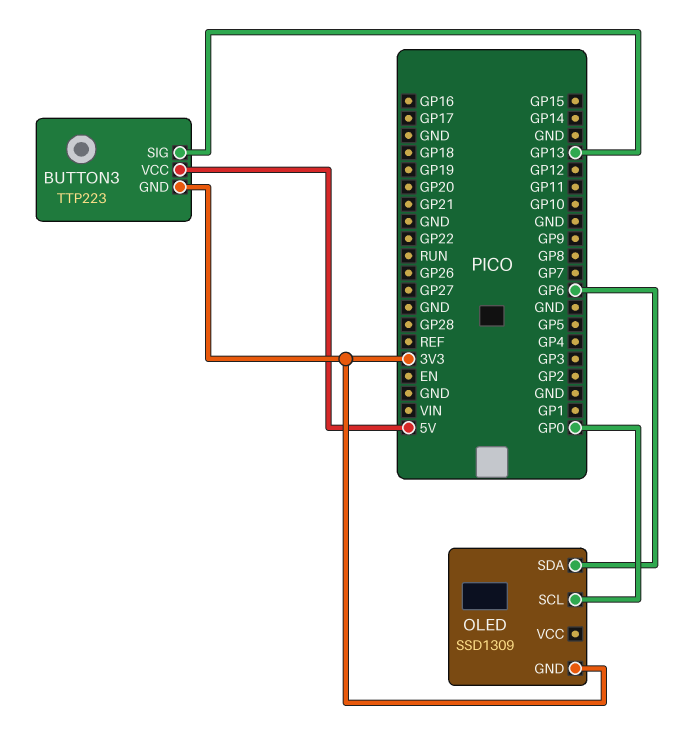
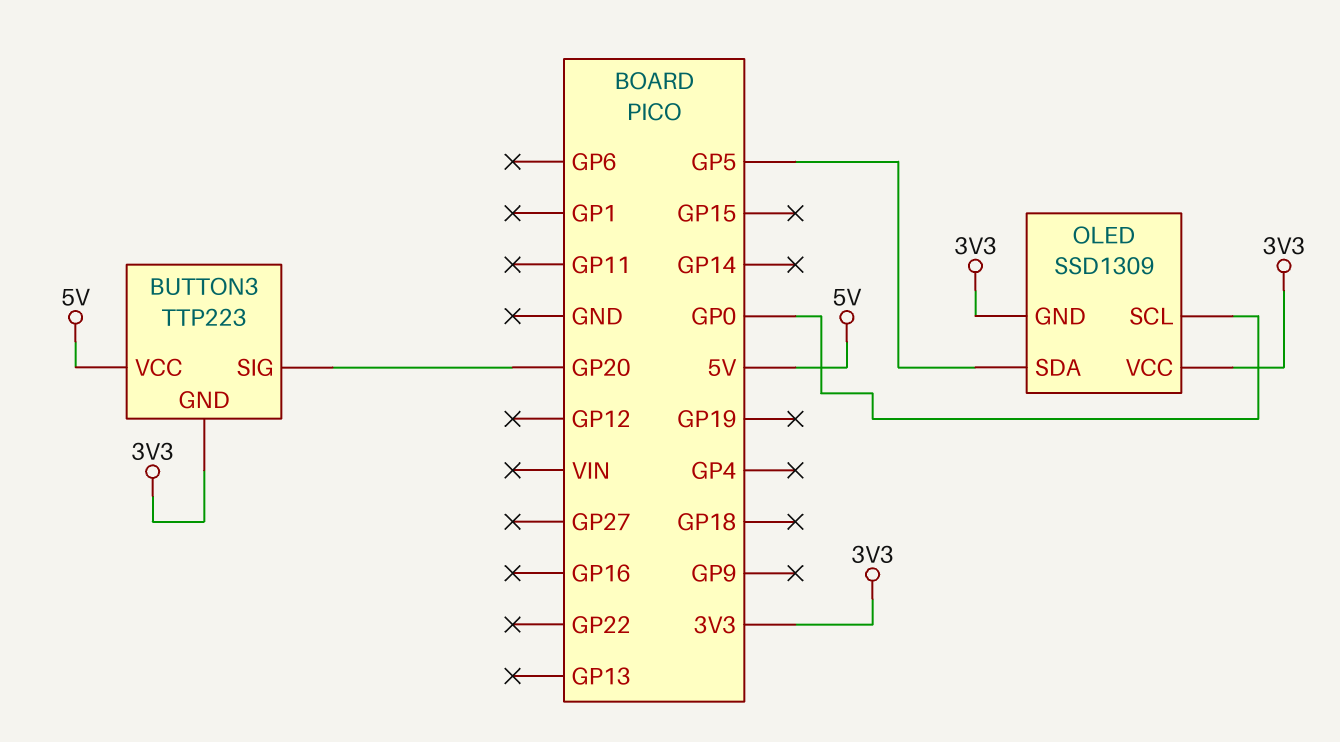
BUTTON3 pin SIG: GP13 -> GP20
OLED pin SDA: GP6 -> GP5
OLED pin VCC: none -> 3V3

